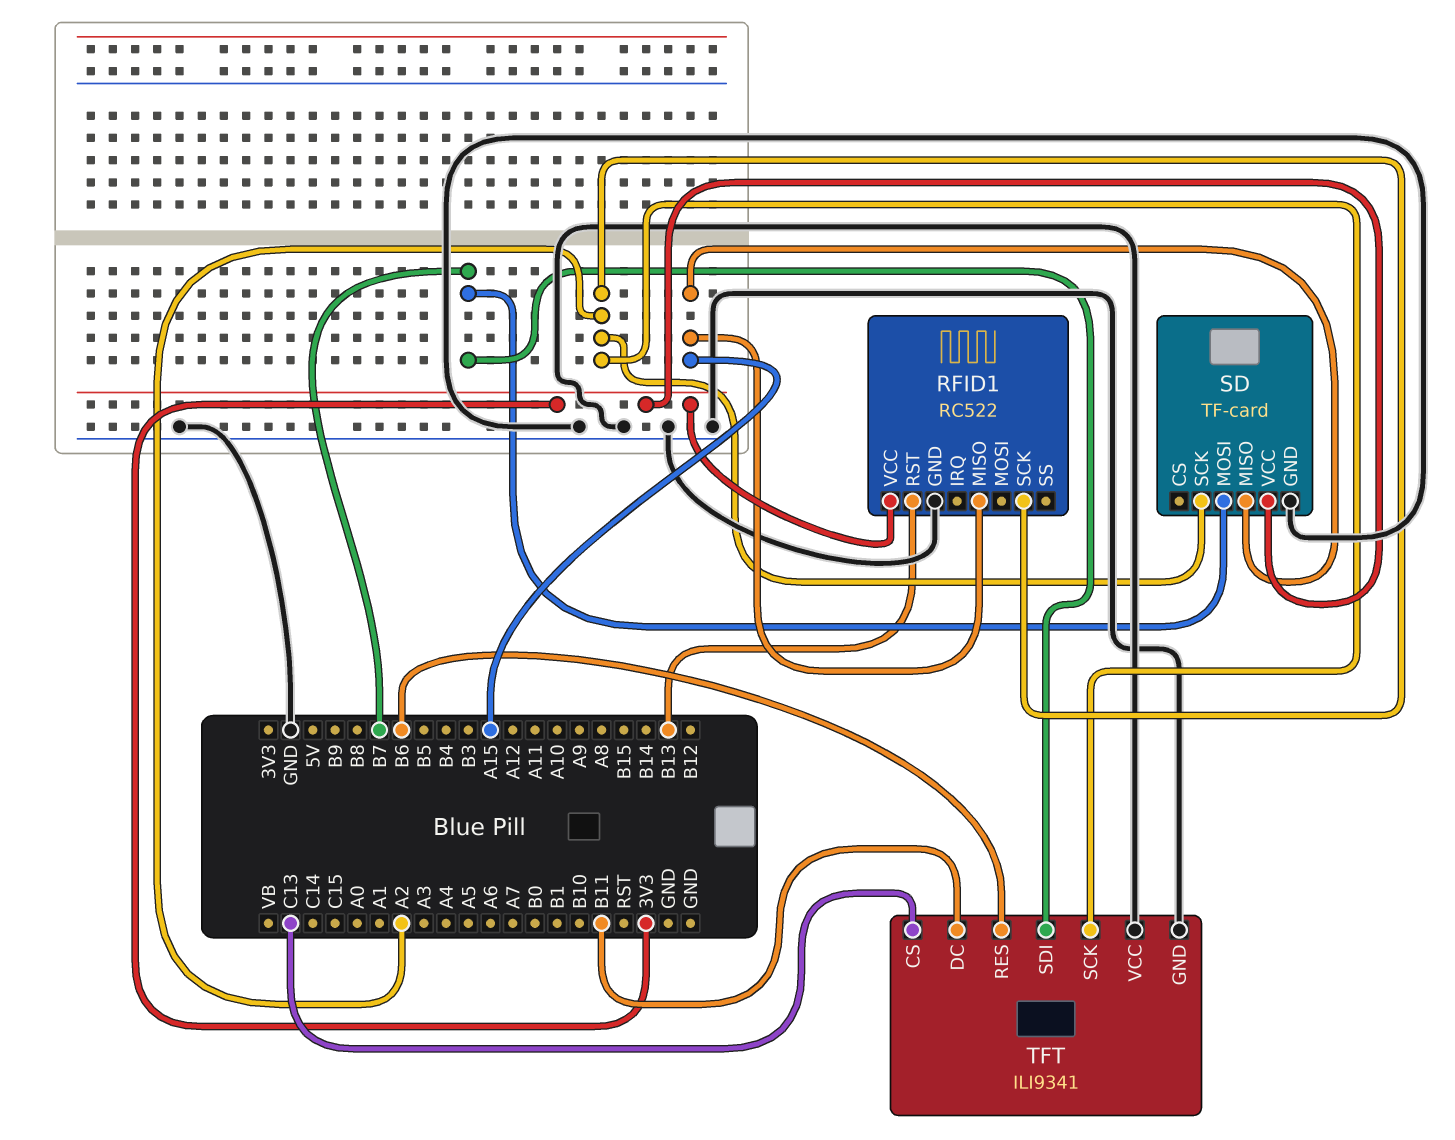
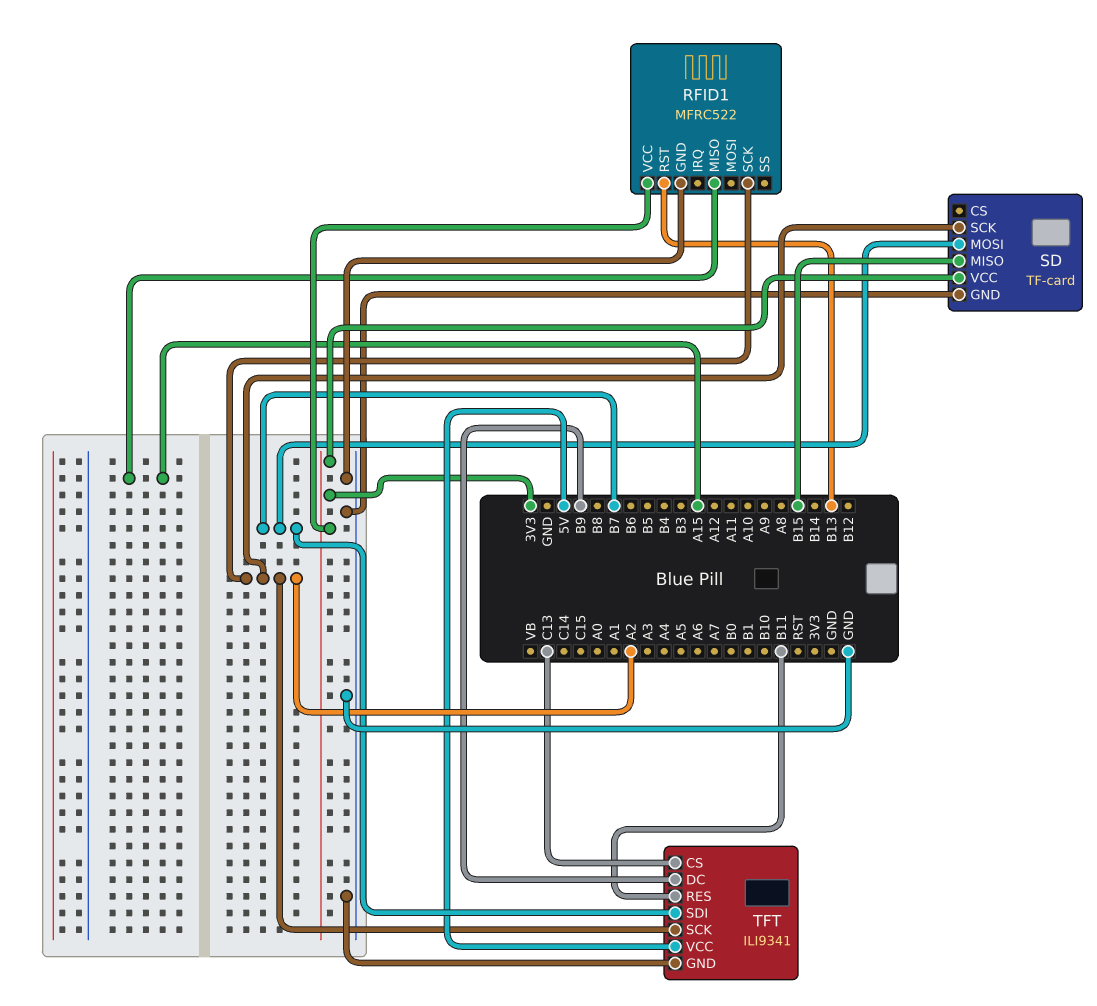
RFID1: RC522 -> MFRC522
SD pin MISO: A15 -> B15
TFT pin DC: B11 -> B9
TFT pin RES: B6 -> B11
TFT pin VCC: GND -> 5V

